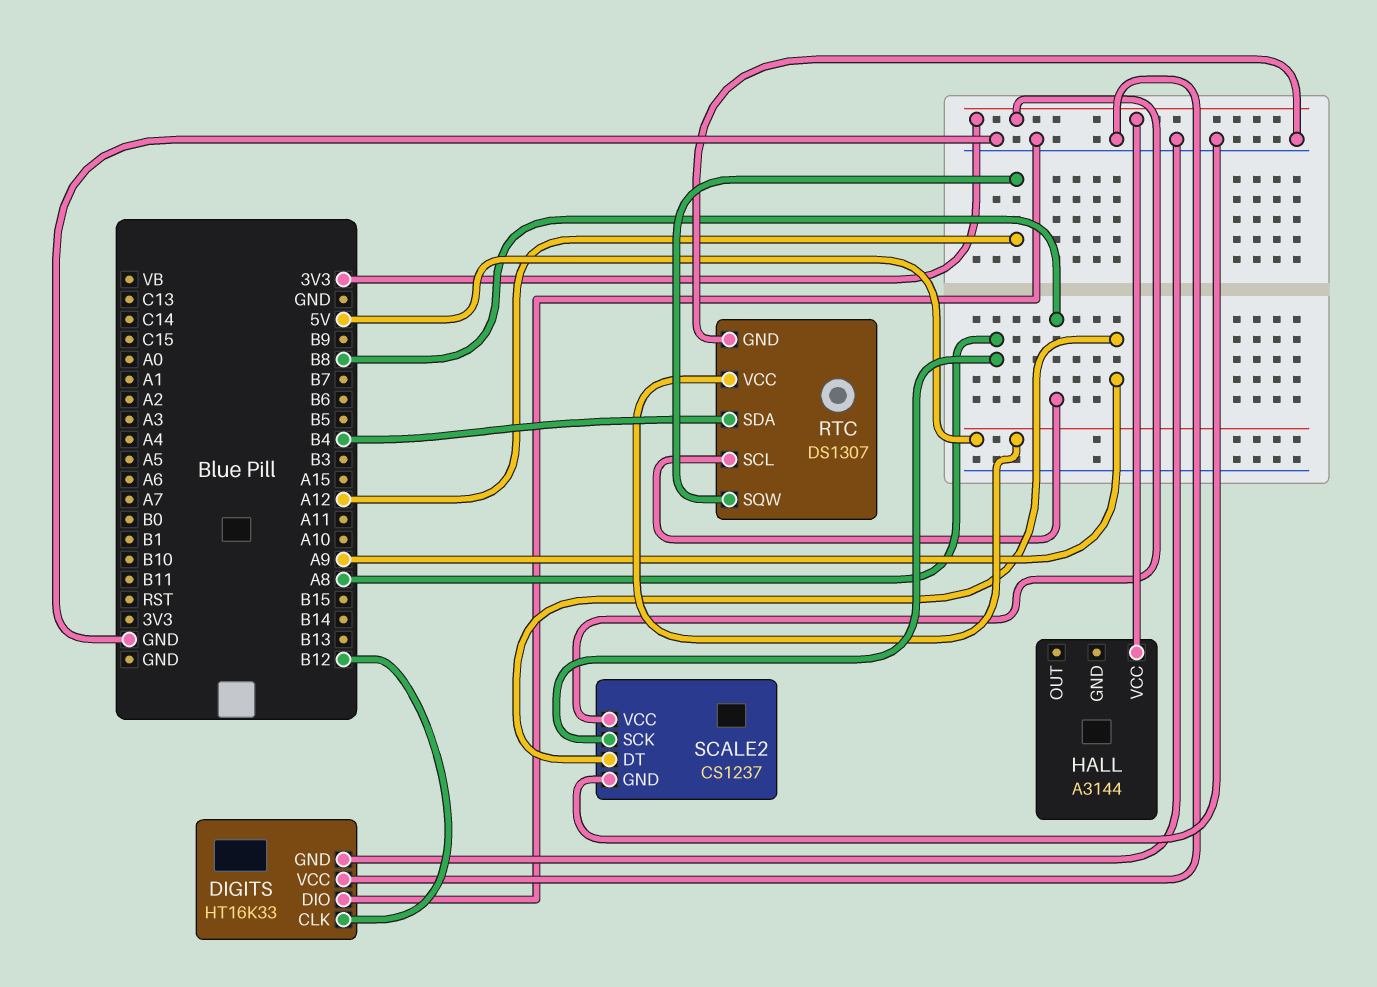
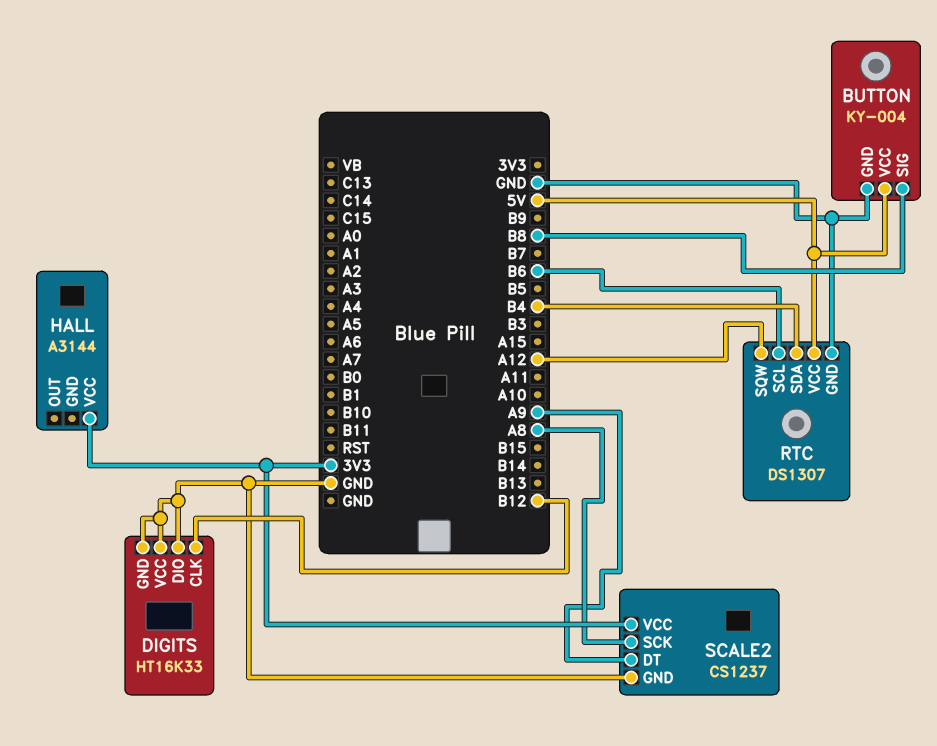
BUTTON: none -> KY-004
BUTTON pin GND: none -> GND
BUTTON pin SIG: none -> B8
BUTTON pin VCC: none -> 5V
RTC pin SCL: B8 -> B6

